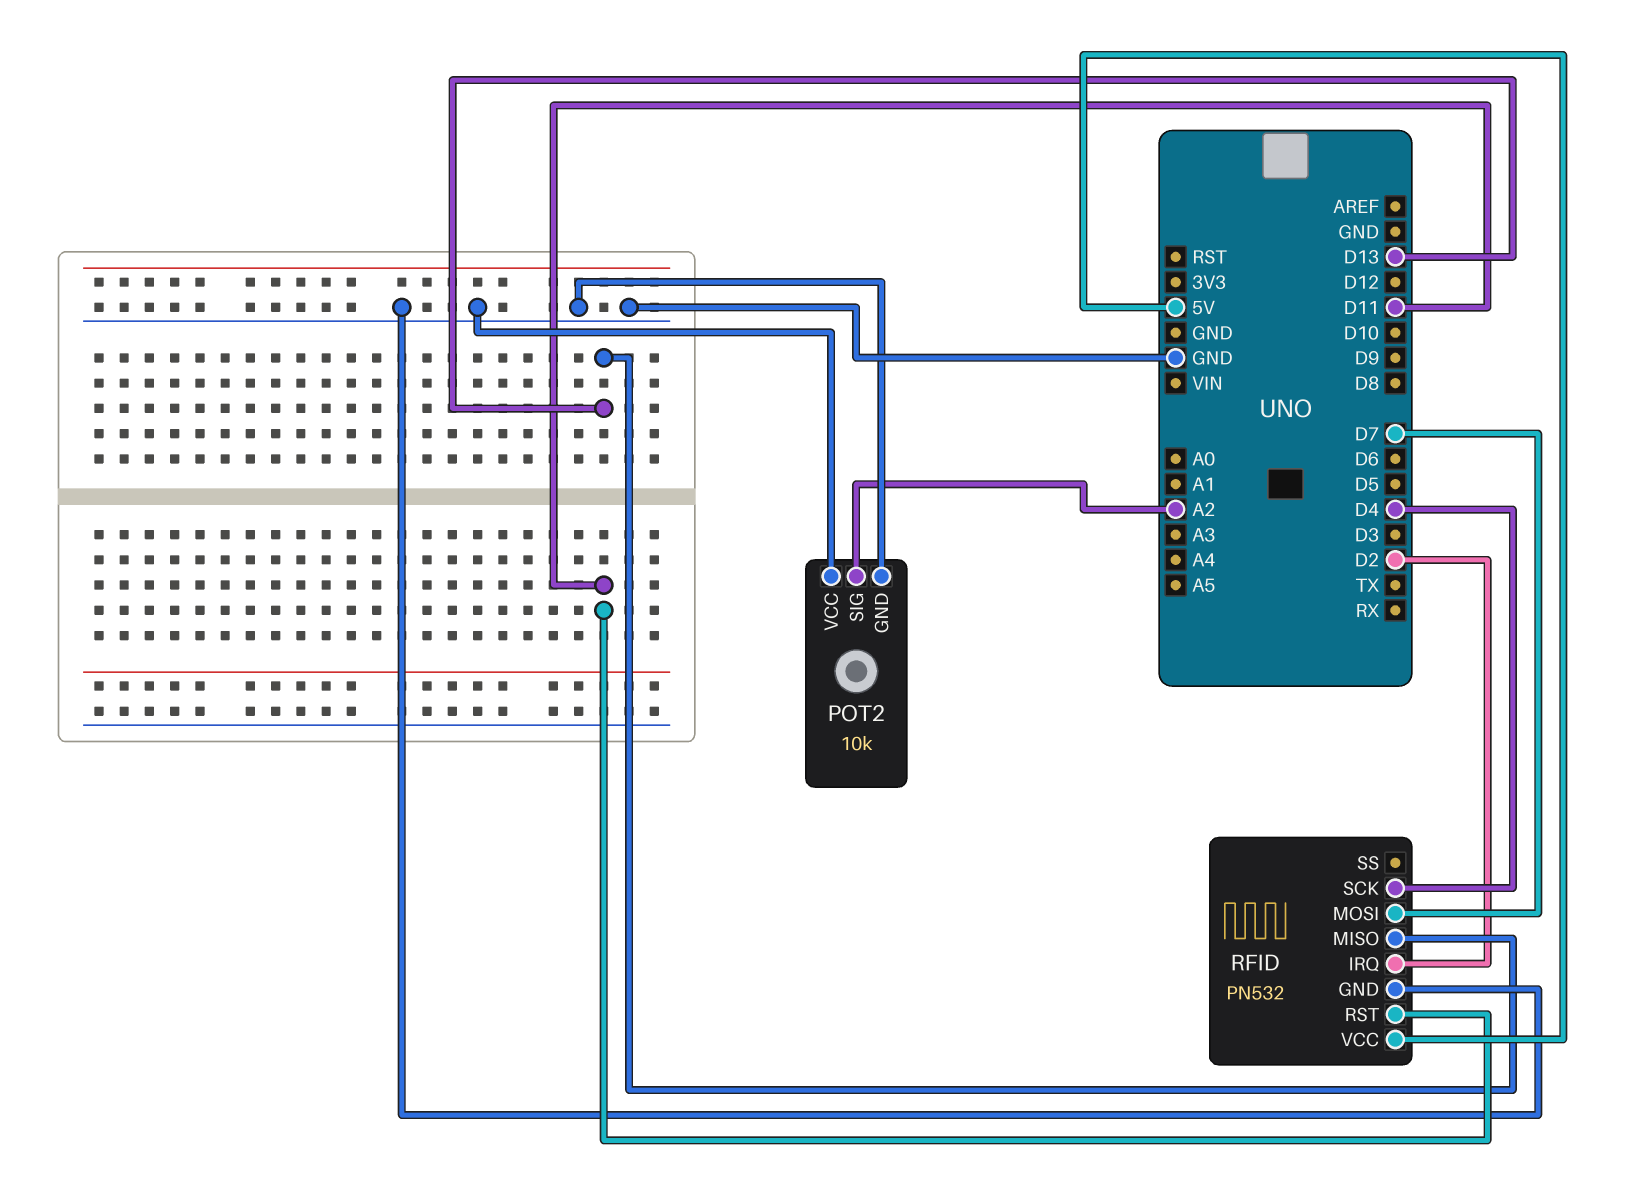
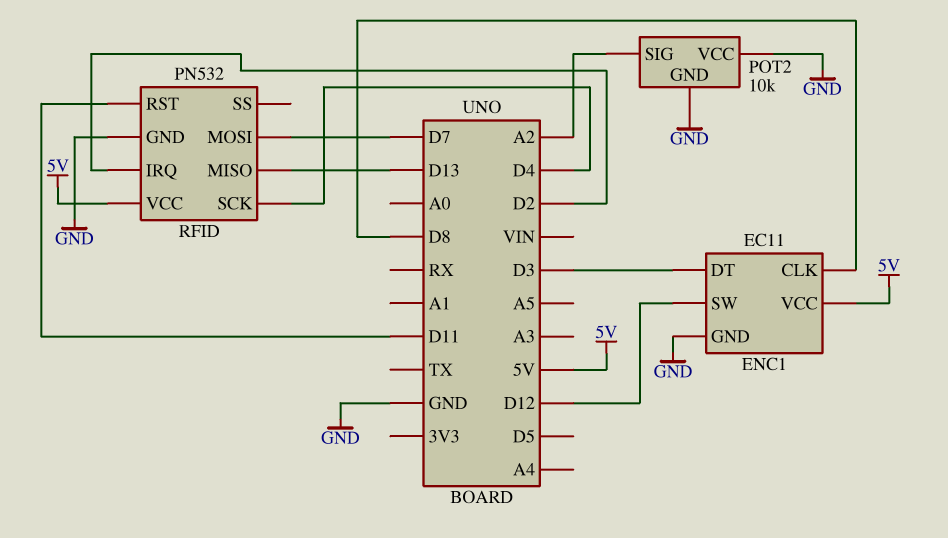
ENC1: none -> EC11
ENC1 pin CLK: none -> D8
ENC1 pin DT: none -> D3
ENC1 pin GND: none -> GND
ENC1 pin SW: none -> D12
ENC1 pin VCC: none -> 5V

